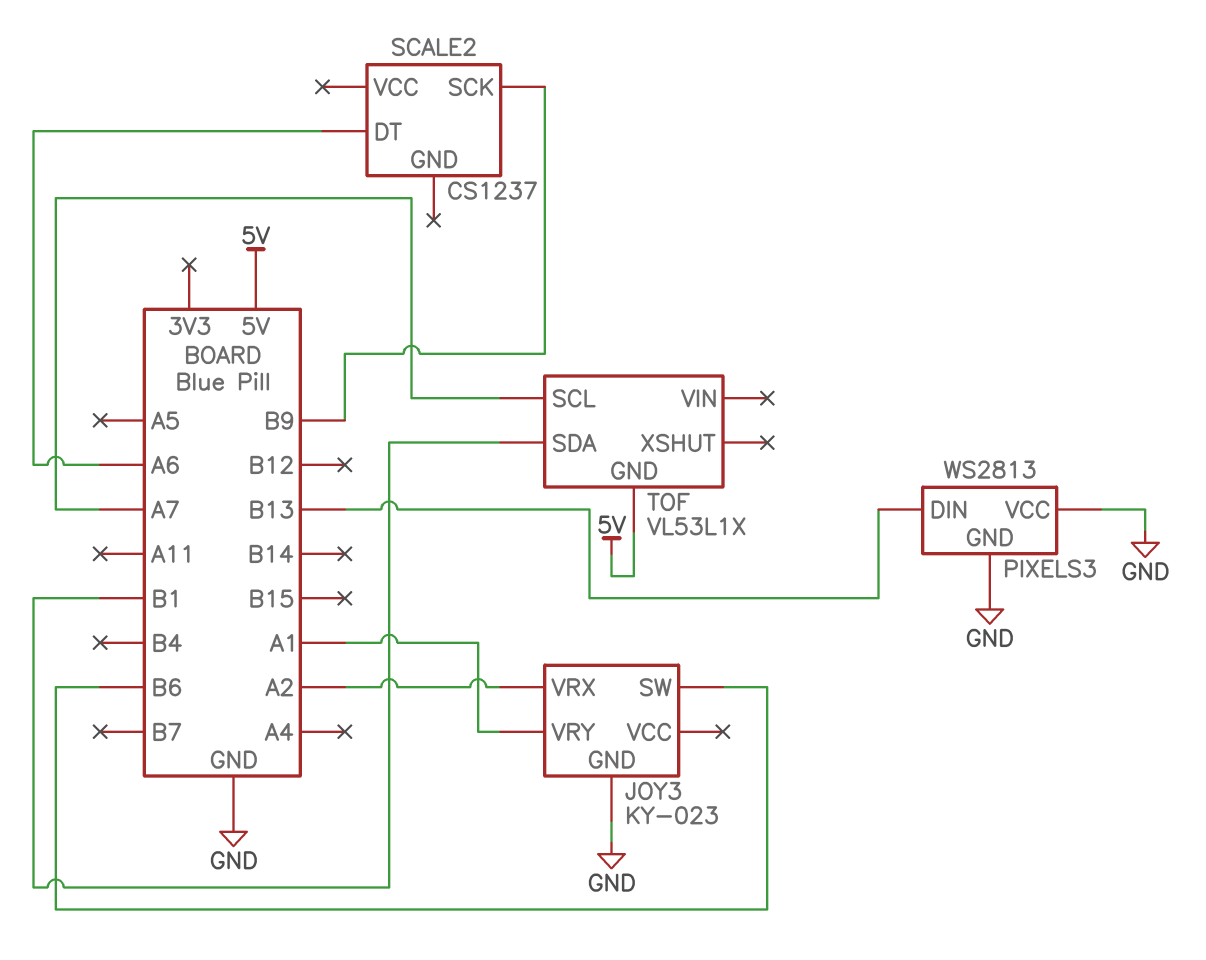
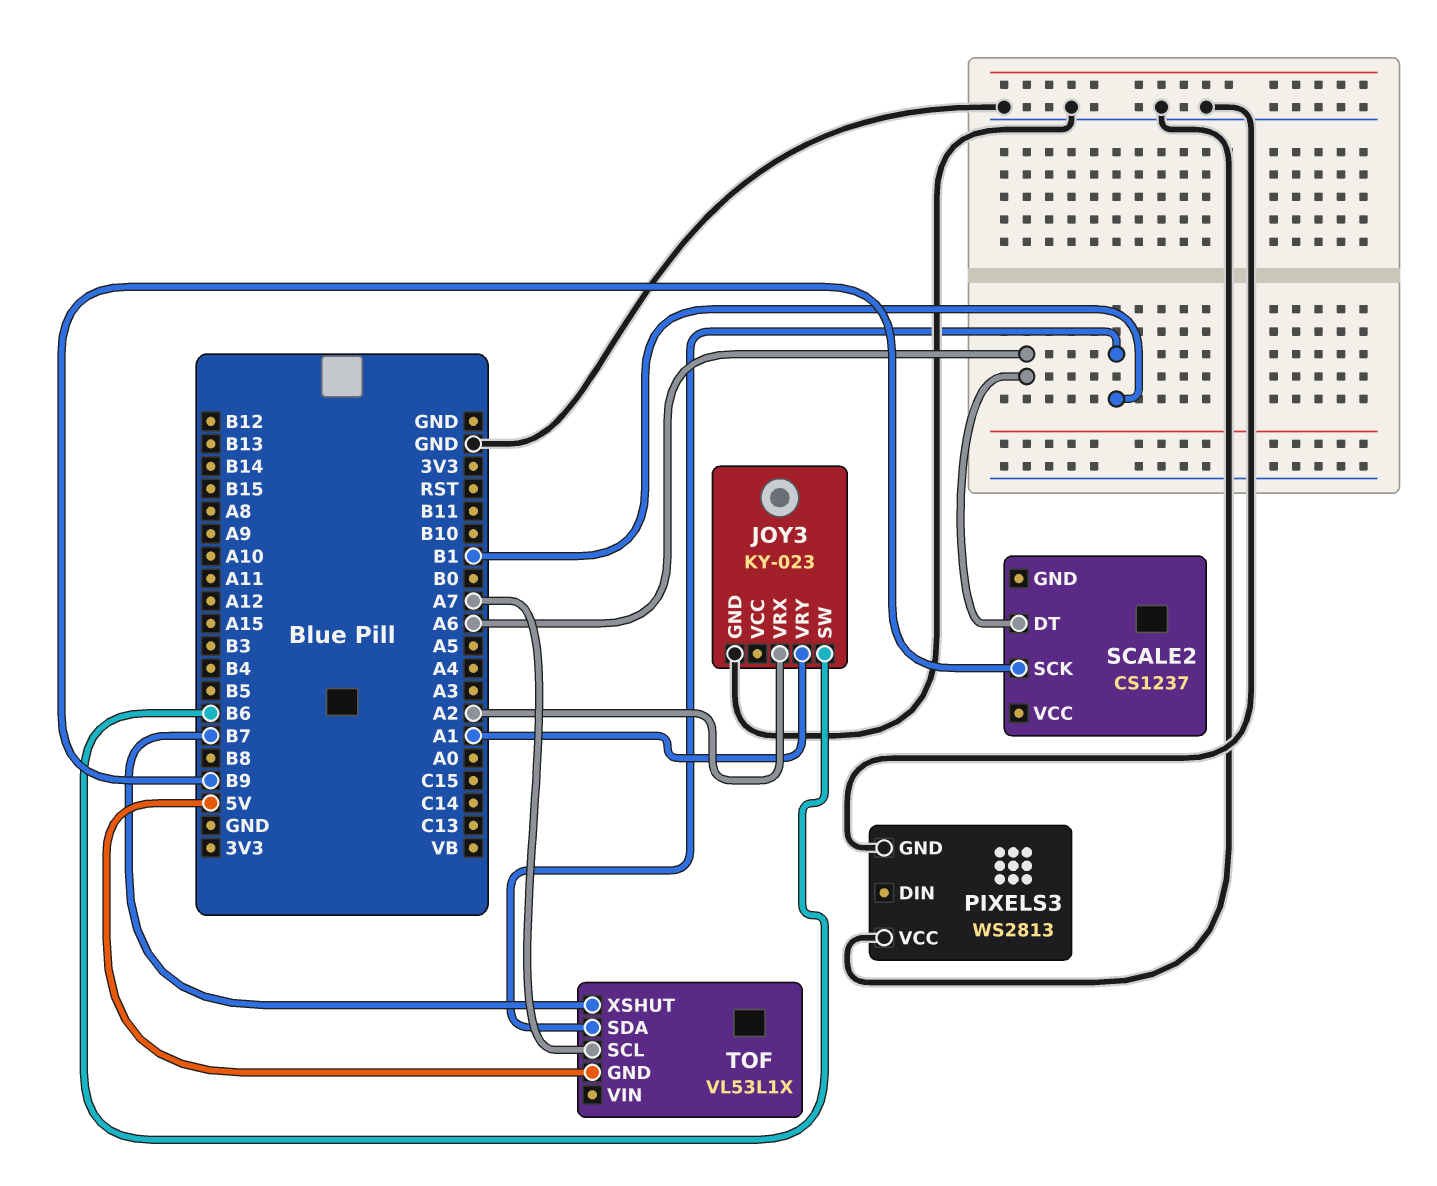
PIXELS3 pin DIN: B13 -> none
TOF pin XSHUT: none -> B7

